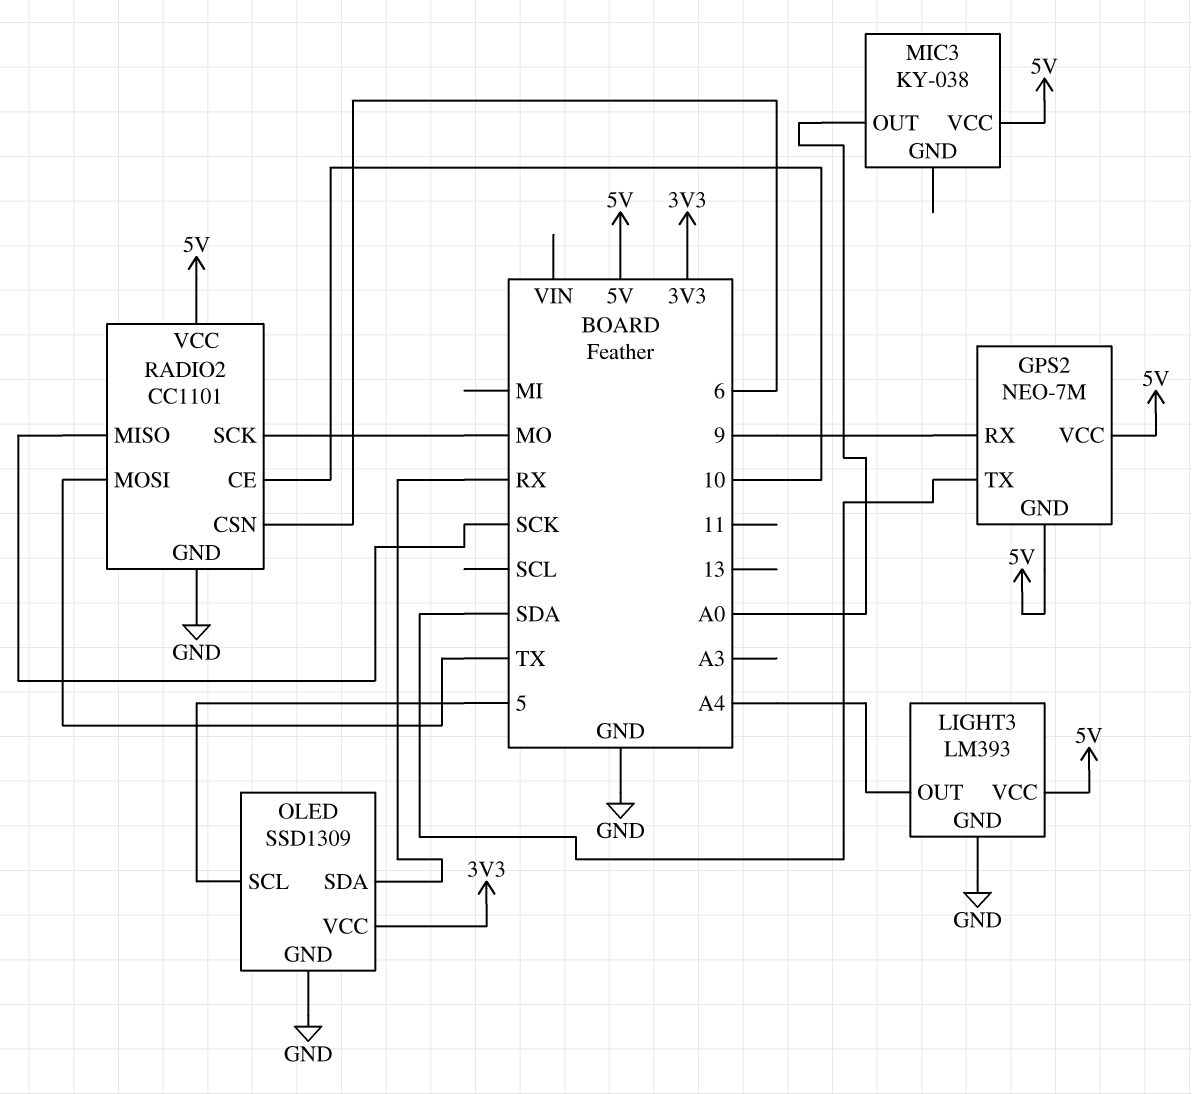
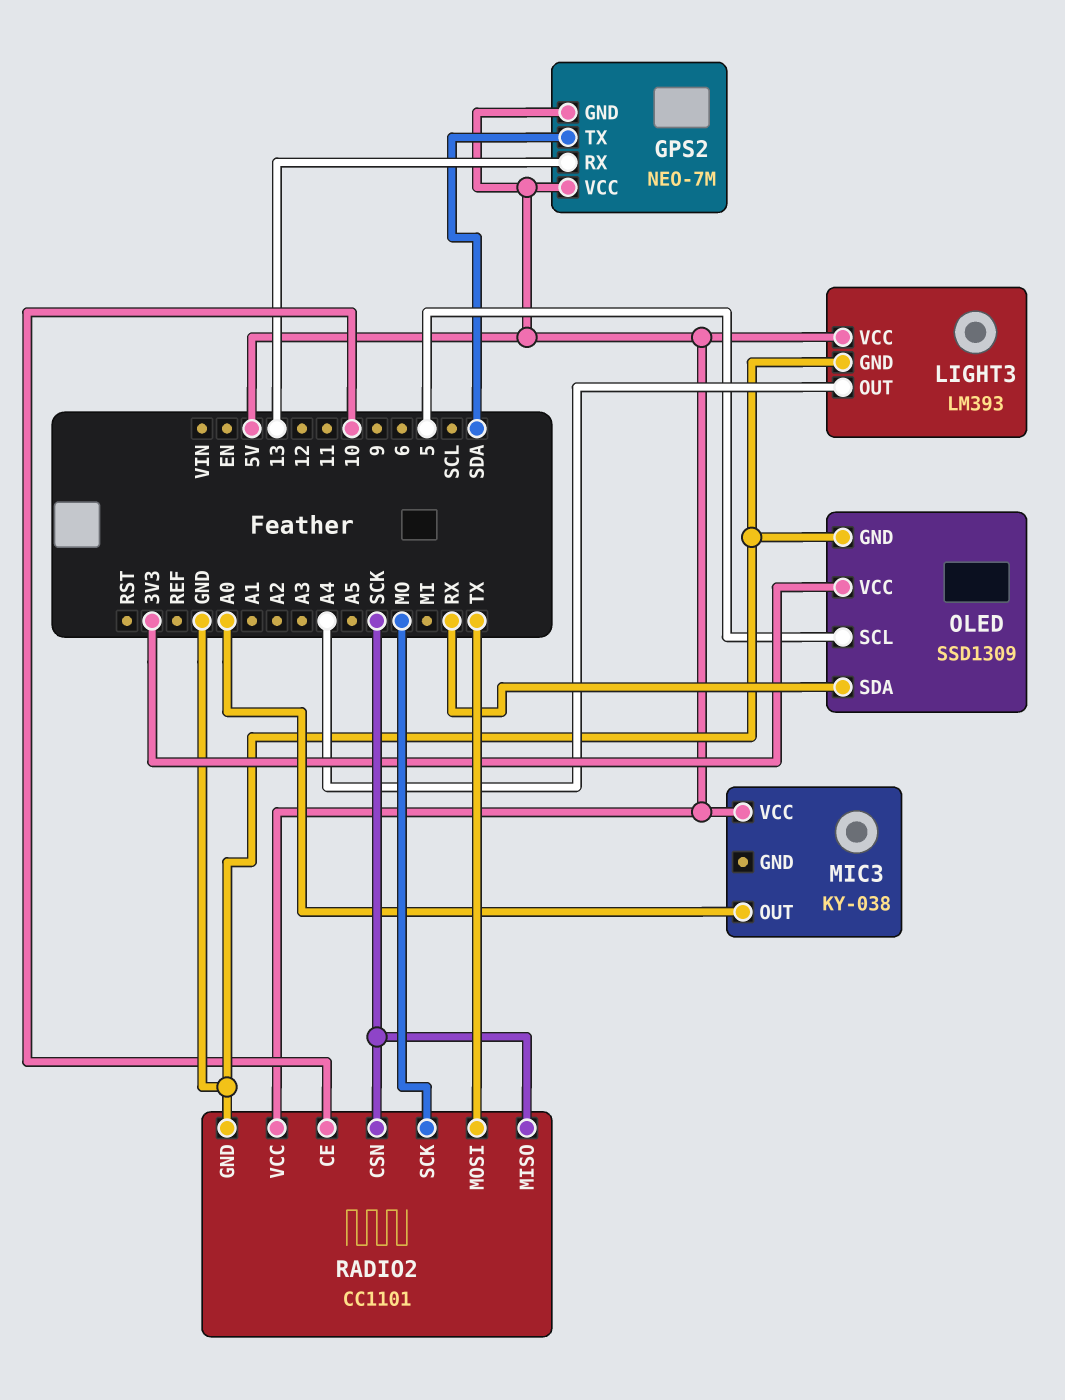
GPS2 pin RX: 9 -> 13
RADIO2 pin CSN: 6 -> SCK

